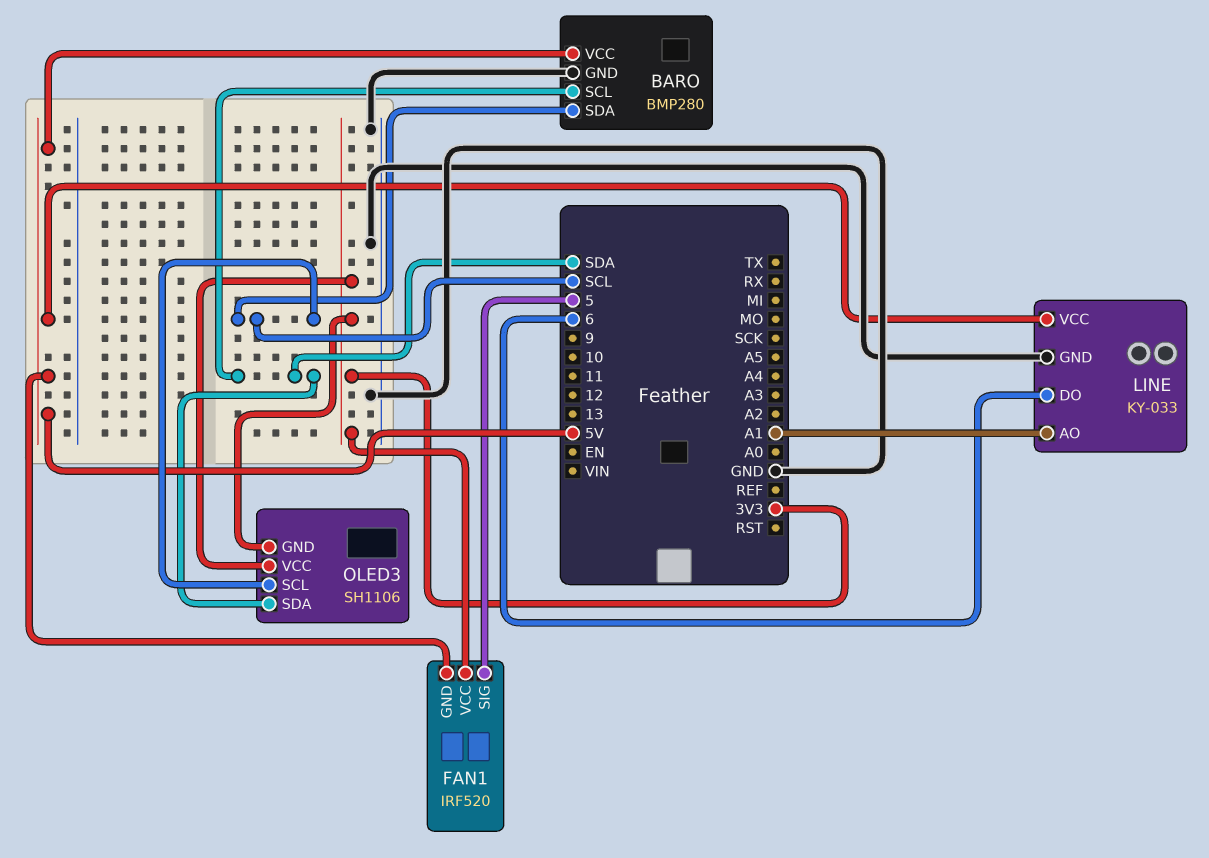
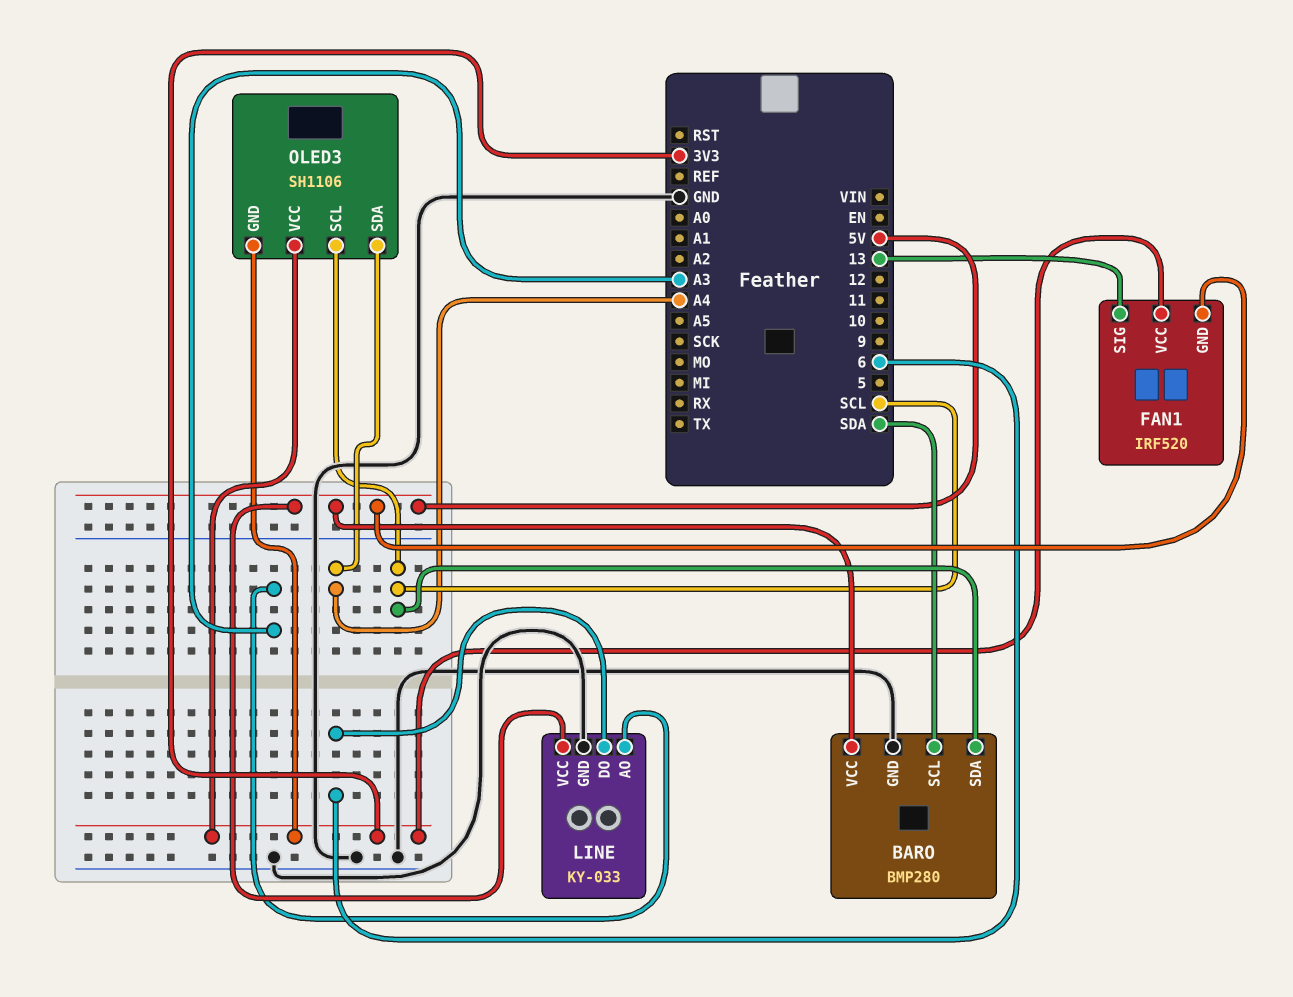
FAN1 pin SIG: 5 -> 13
LINE pin AO: A1 -> A3
OLED3 pin SDA: SDA -> A4

